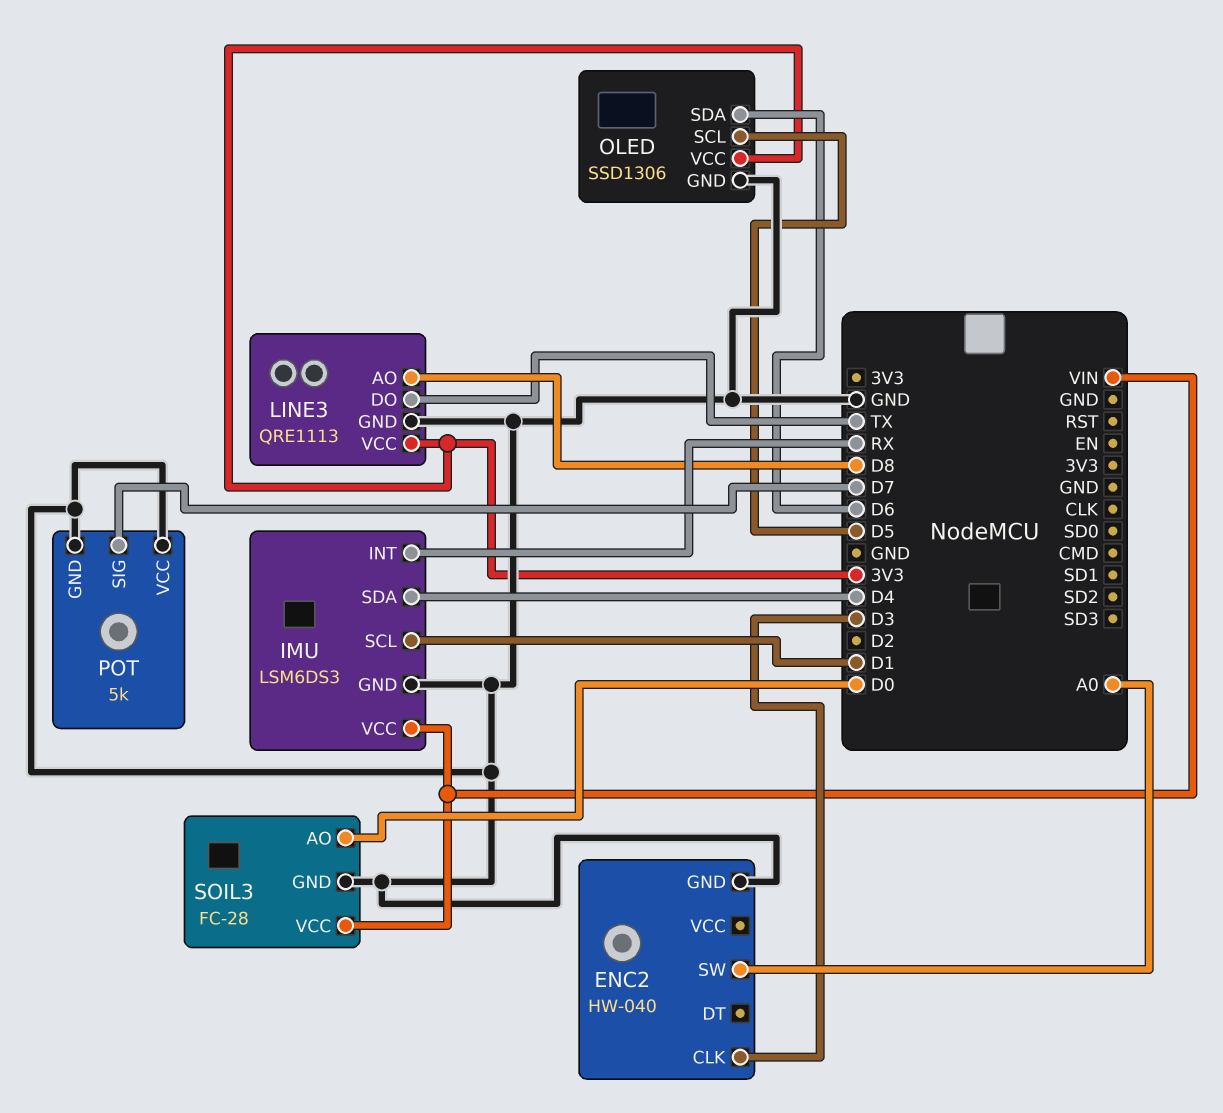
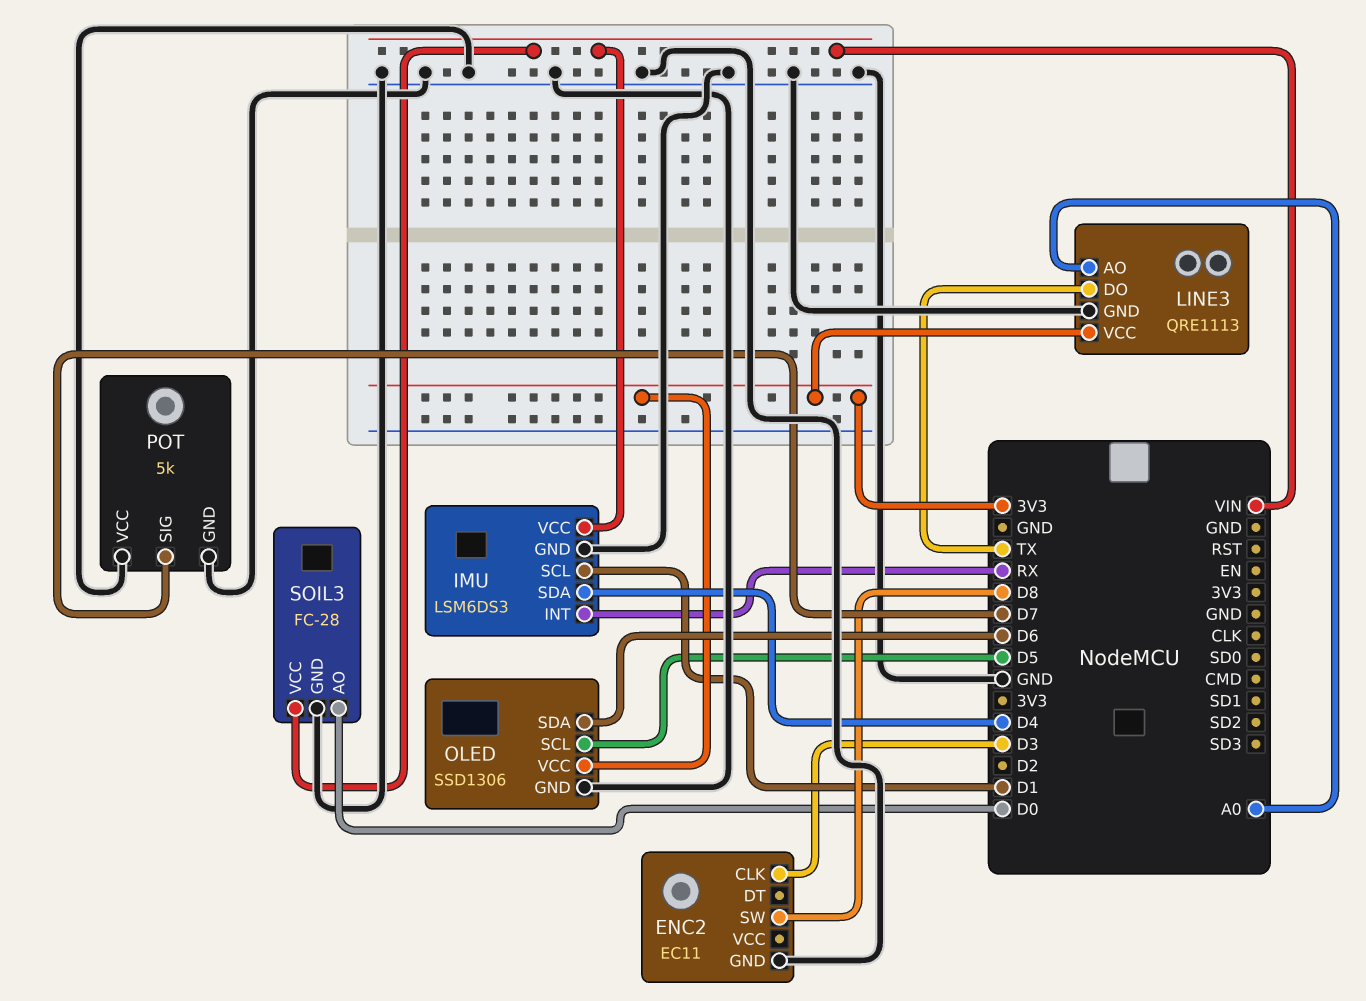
ENC2: HW-040 -> EC11
ENC2 pin SW: A0 -> D8
LINE3 pin AO: D8 -> A0

